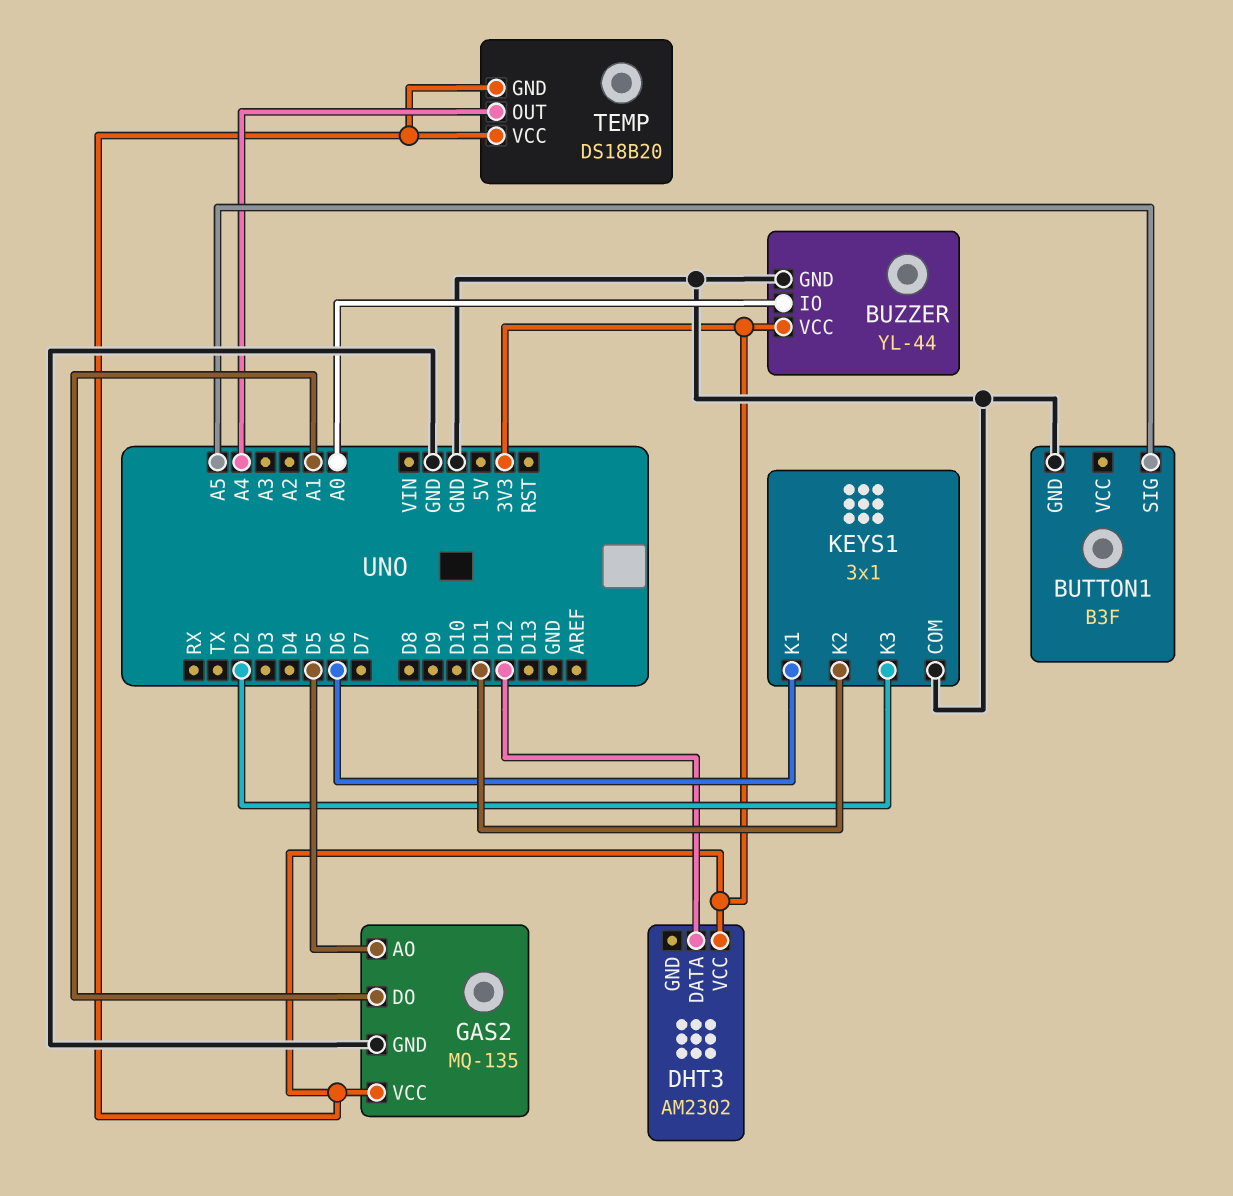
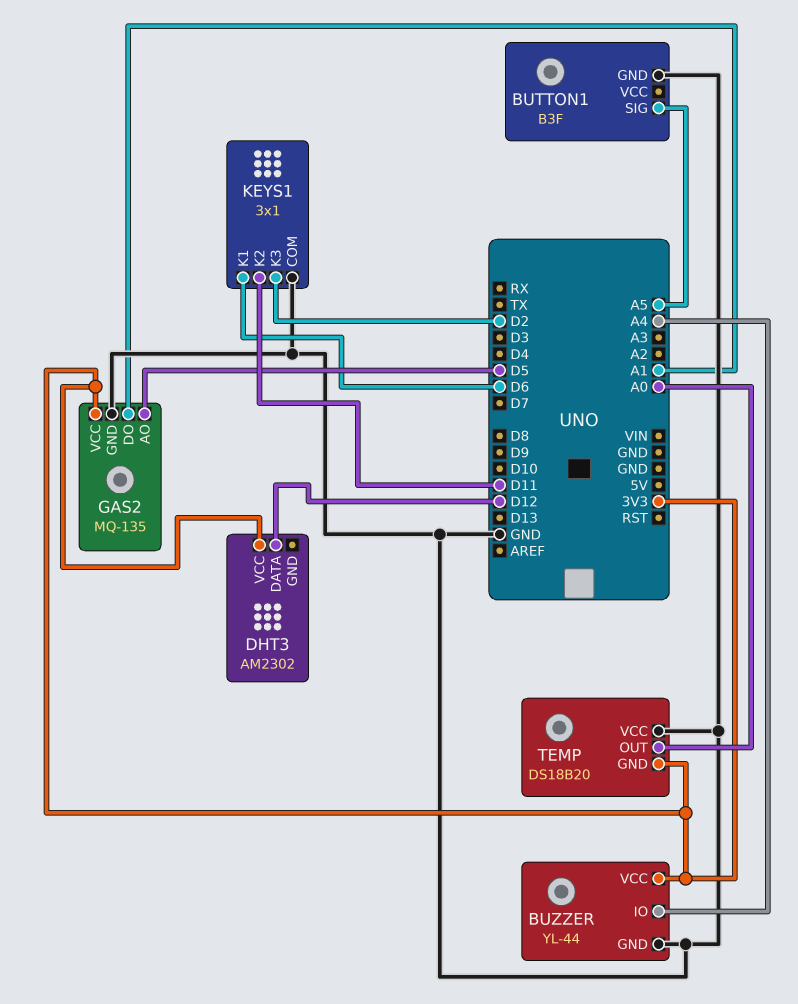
BUZZER pin IO: A0 -> A4
TEMP pin OUT: A4 -> A0
TEMP pin VCC: 3V3 -> GND

